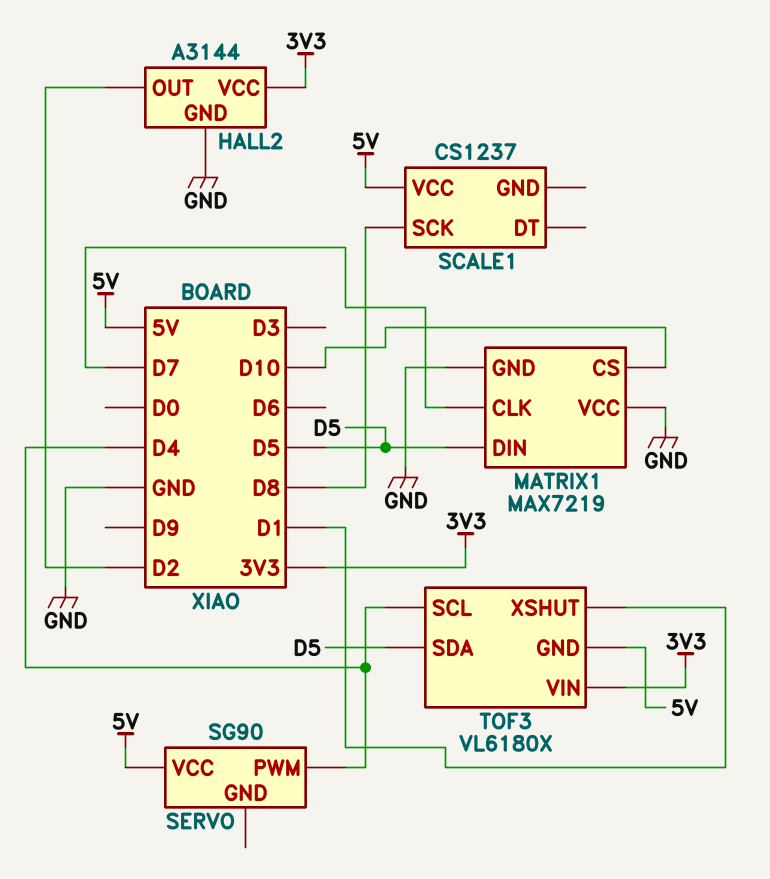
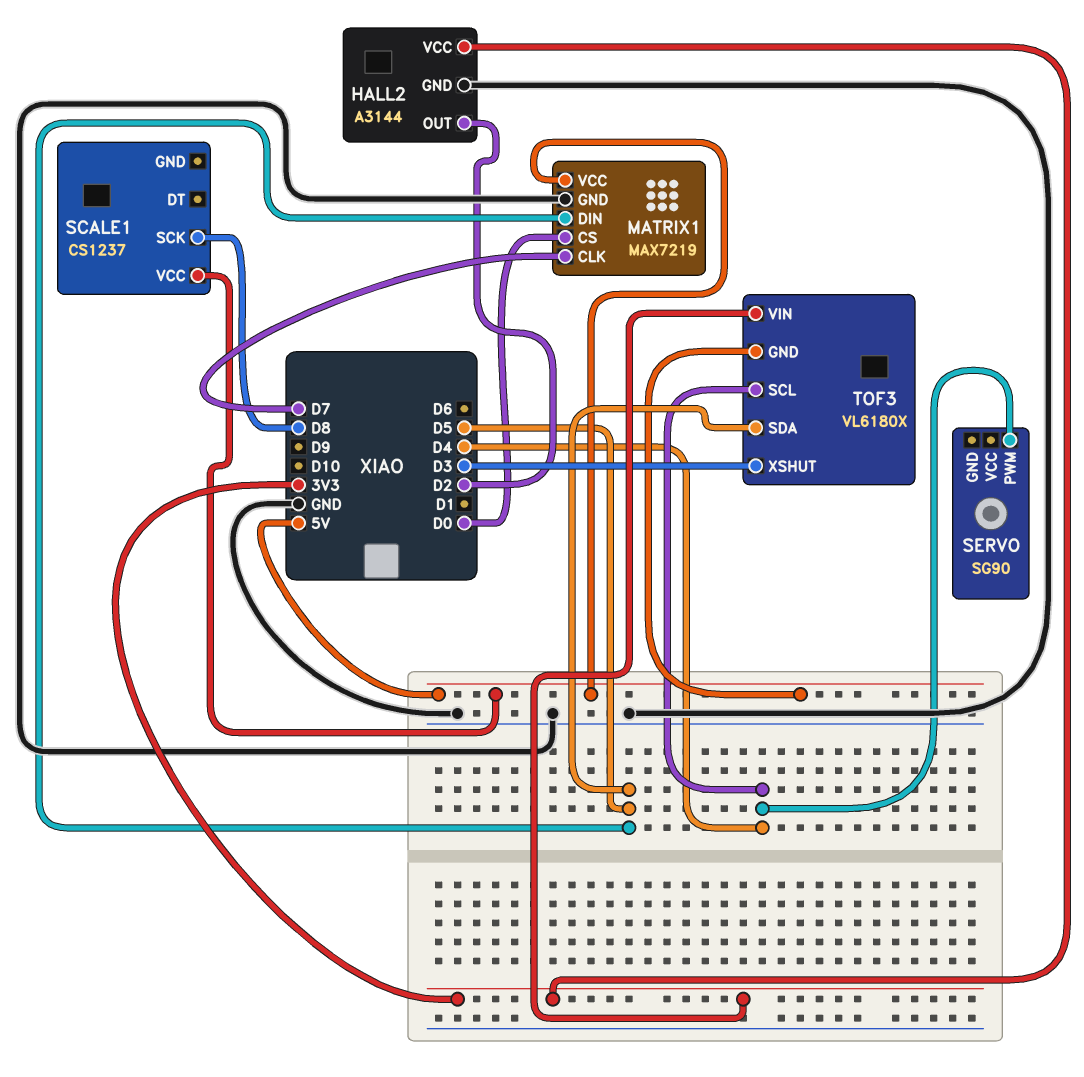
MATRIX1 pin CS: D10 -> D0
MATRIX1 pin VCC: GND -> 5V
SERVO pin VCC: 5V -> none
TOF3 pin XSHUT: D1 -> D3

